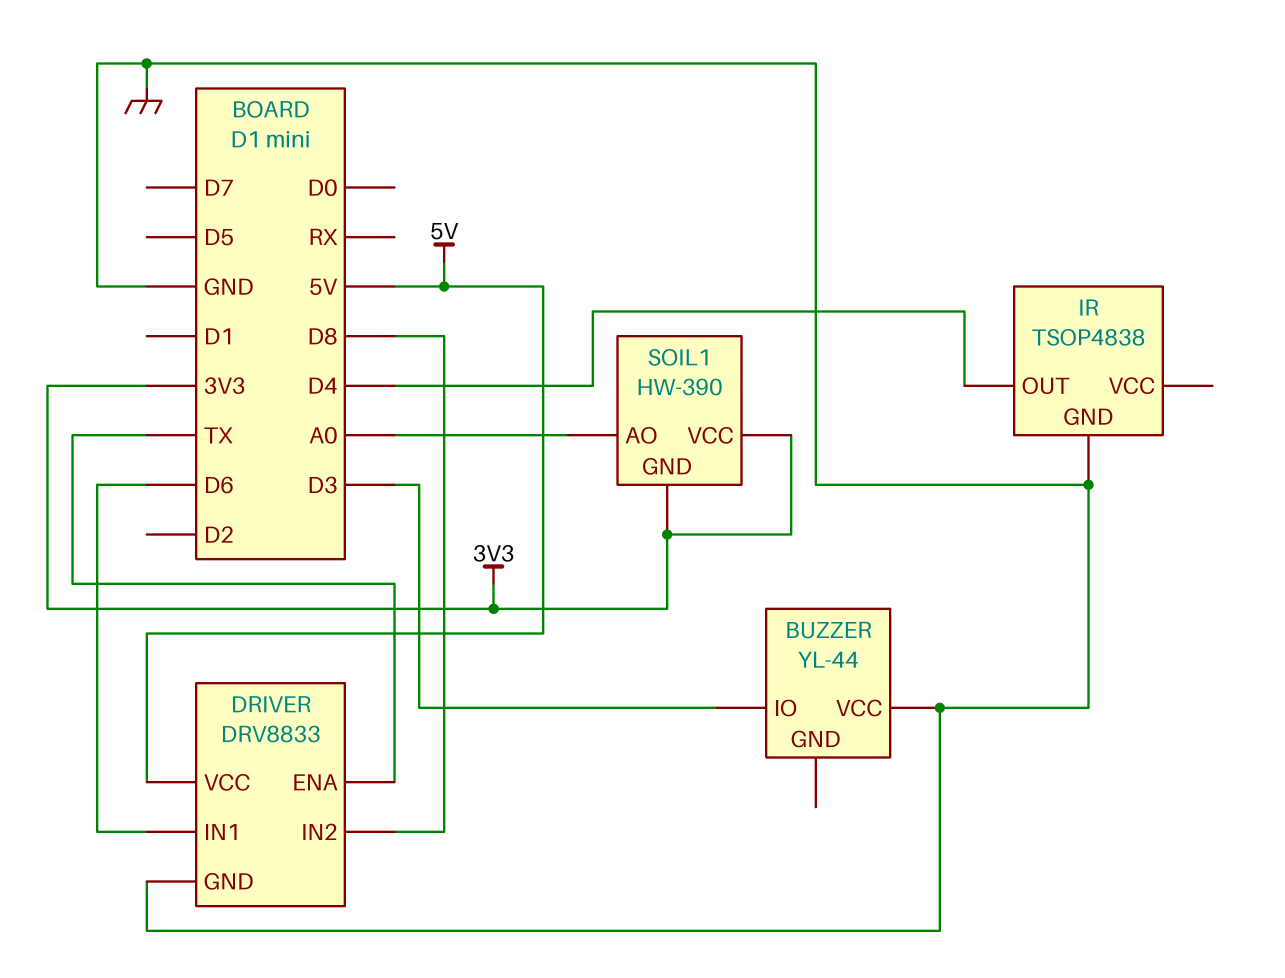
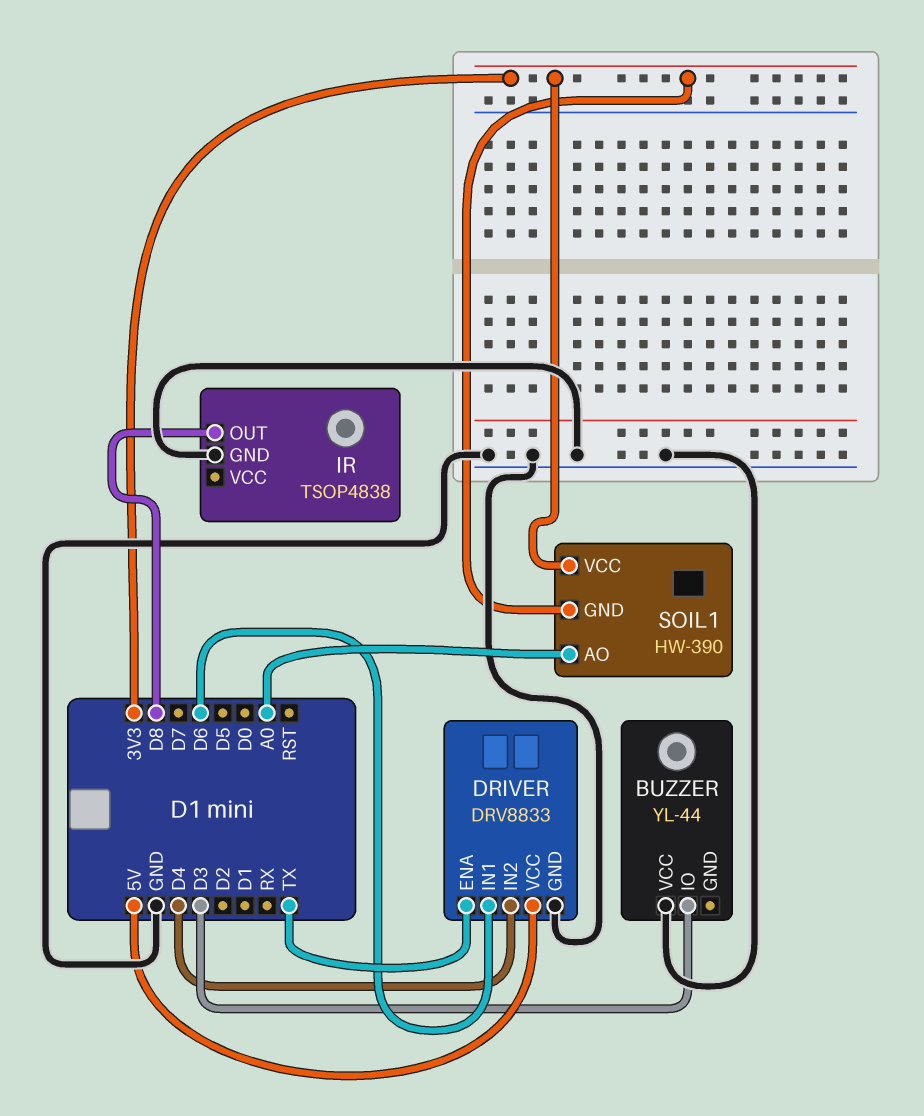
DRIVER pin IN2: D8 -> D4
IR pin OUT: D4 -> D8

